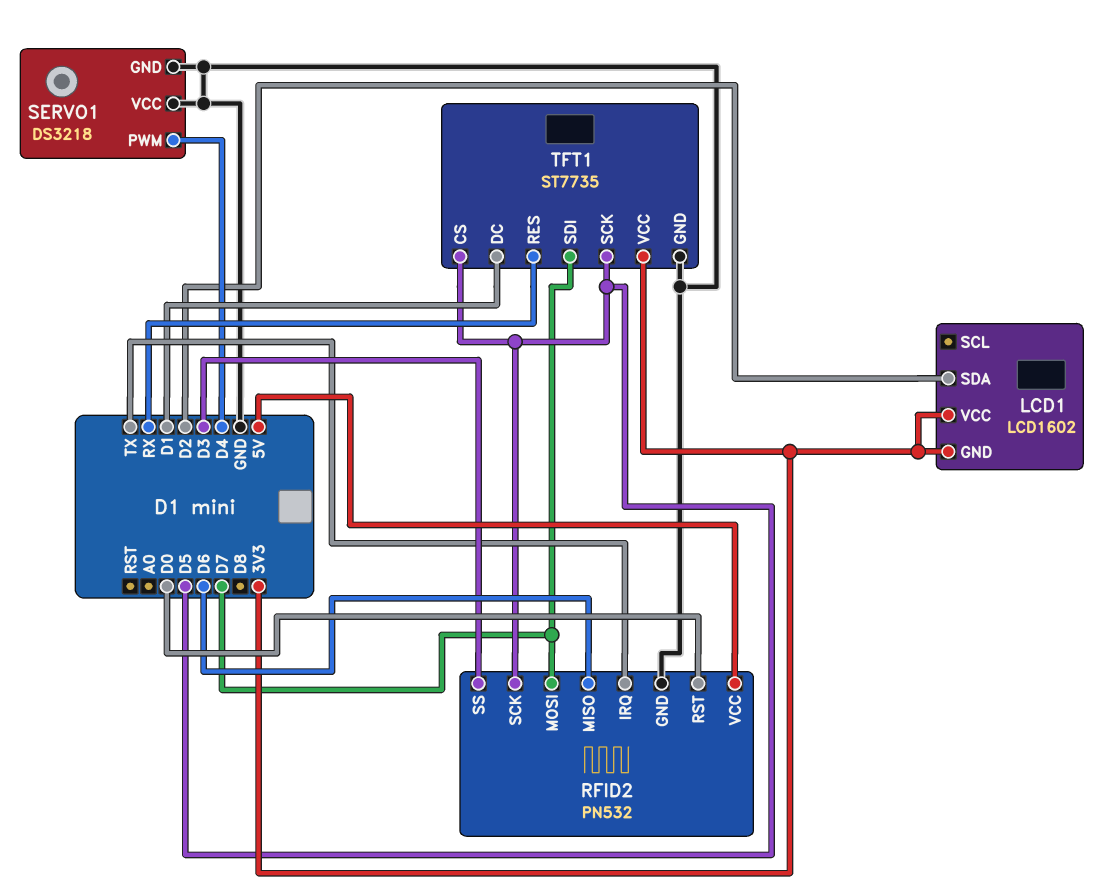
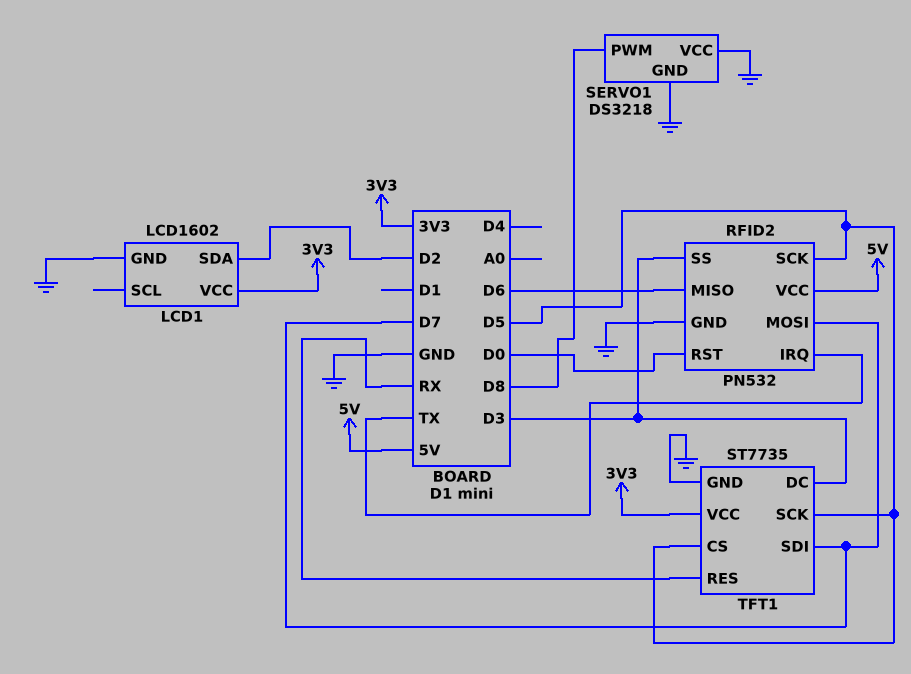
LCD1 pin GND: 3V3 -> GND
SERVO1 pin PWM: D4 -> D8
TFT1 pin DC: D1 -> D3

